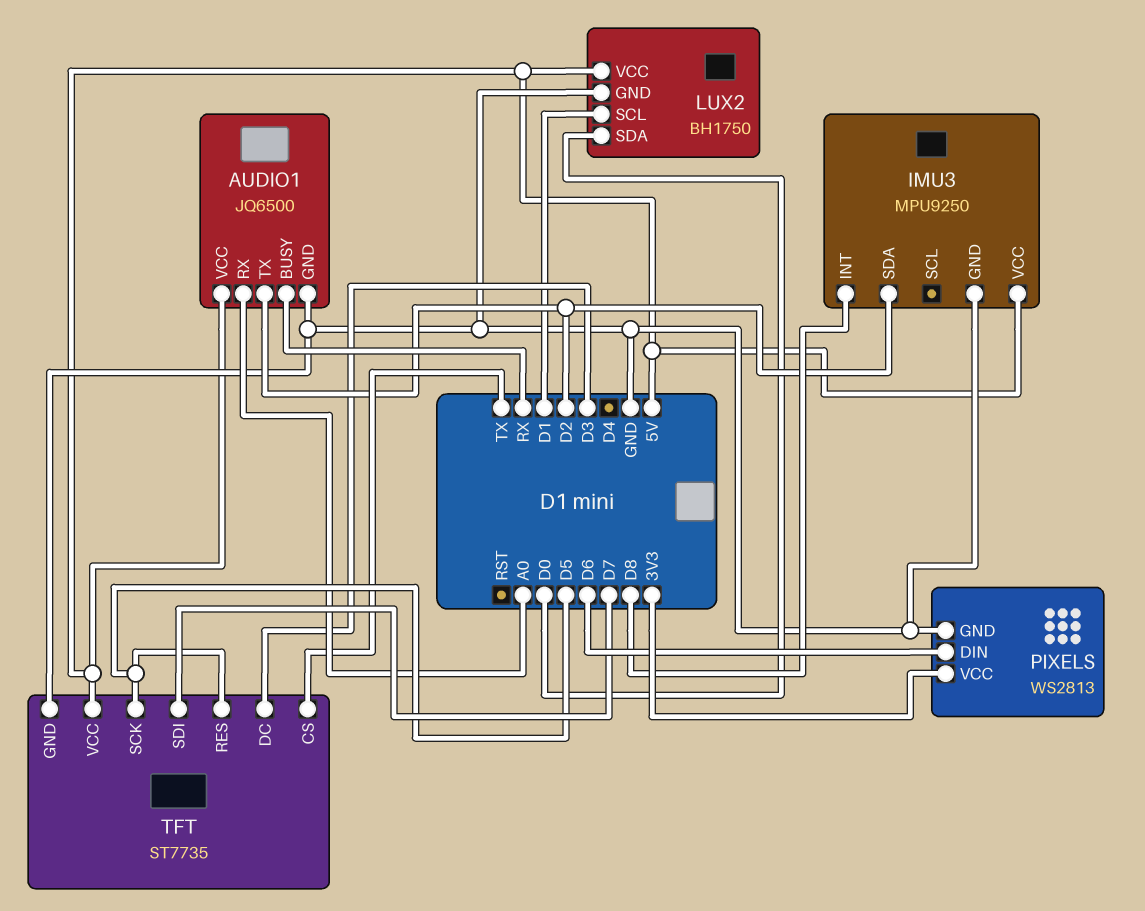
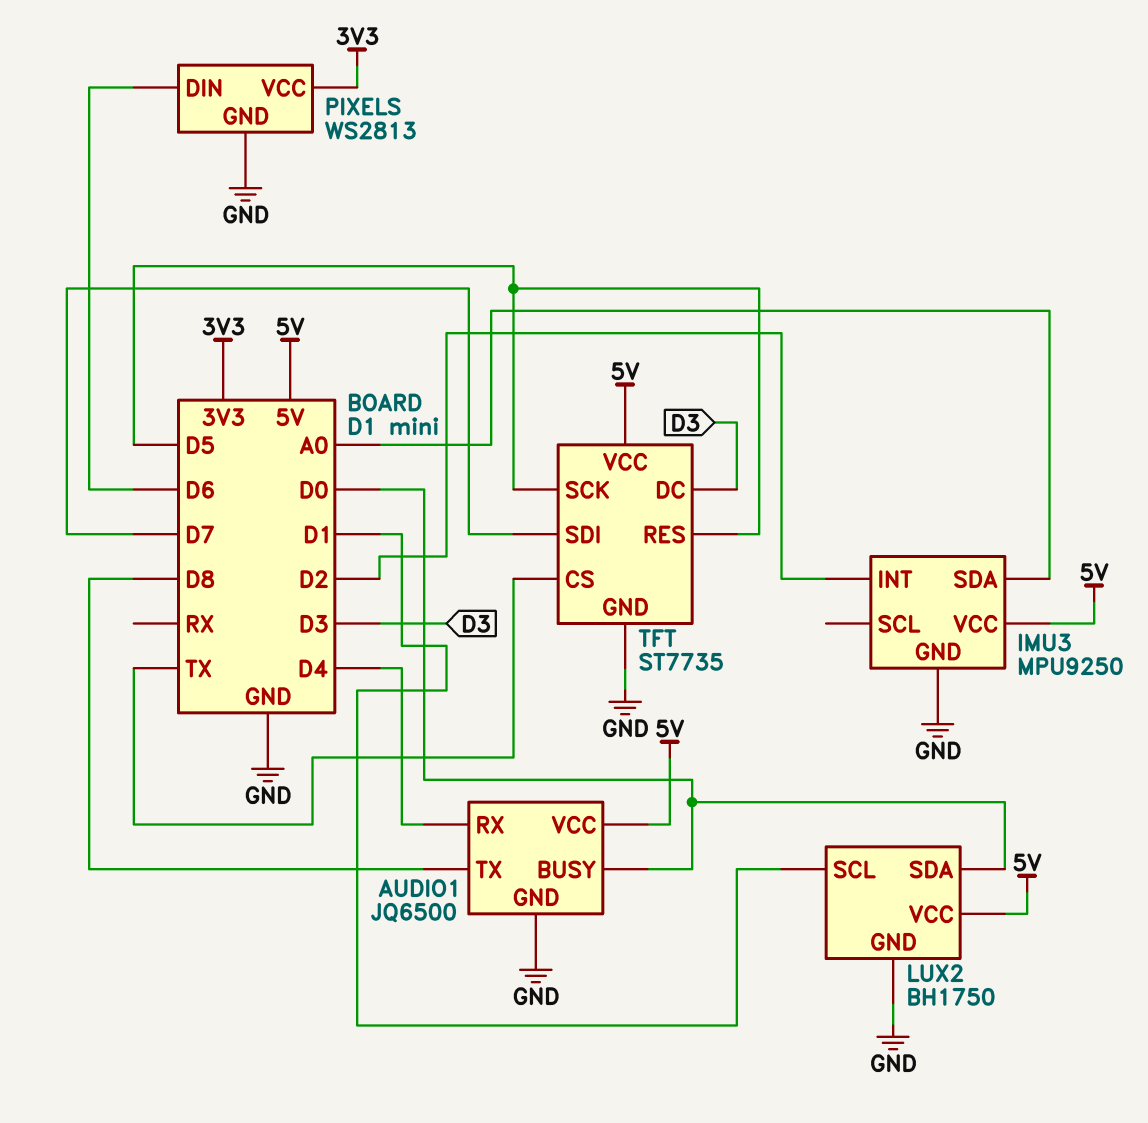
AUDIO1 pin BUSY: RX -> D0
AUDIO1 pin RX: A0 -> D4
AUDIO1 pin TX: D2 -> D8
IMU3 pin INT: D8 -> D2
IMU3 pin SDA: D2 -> A0

